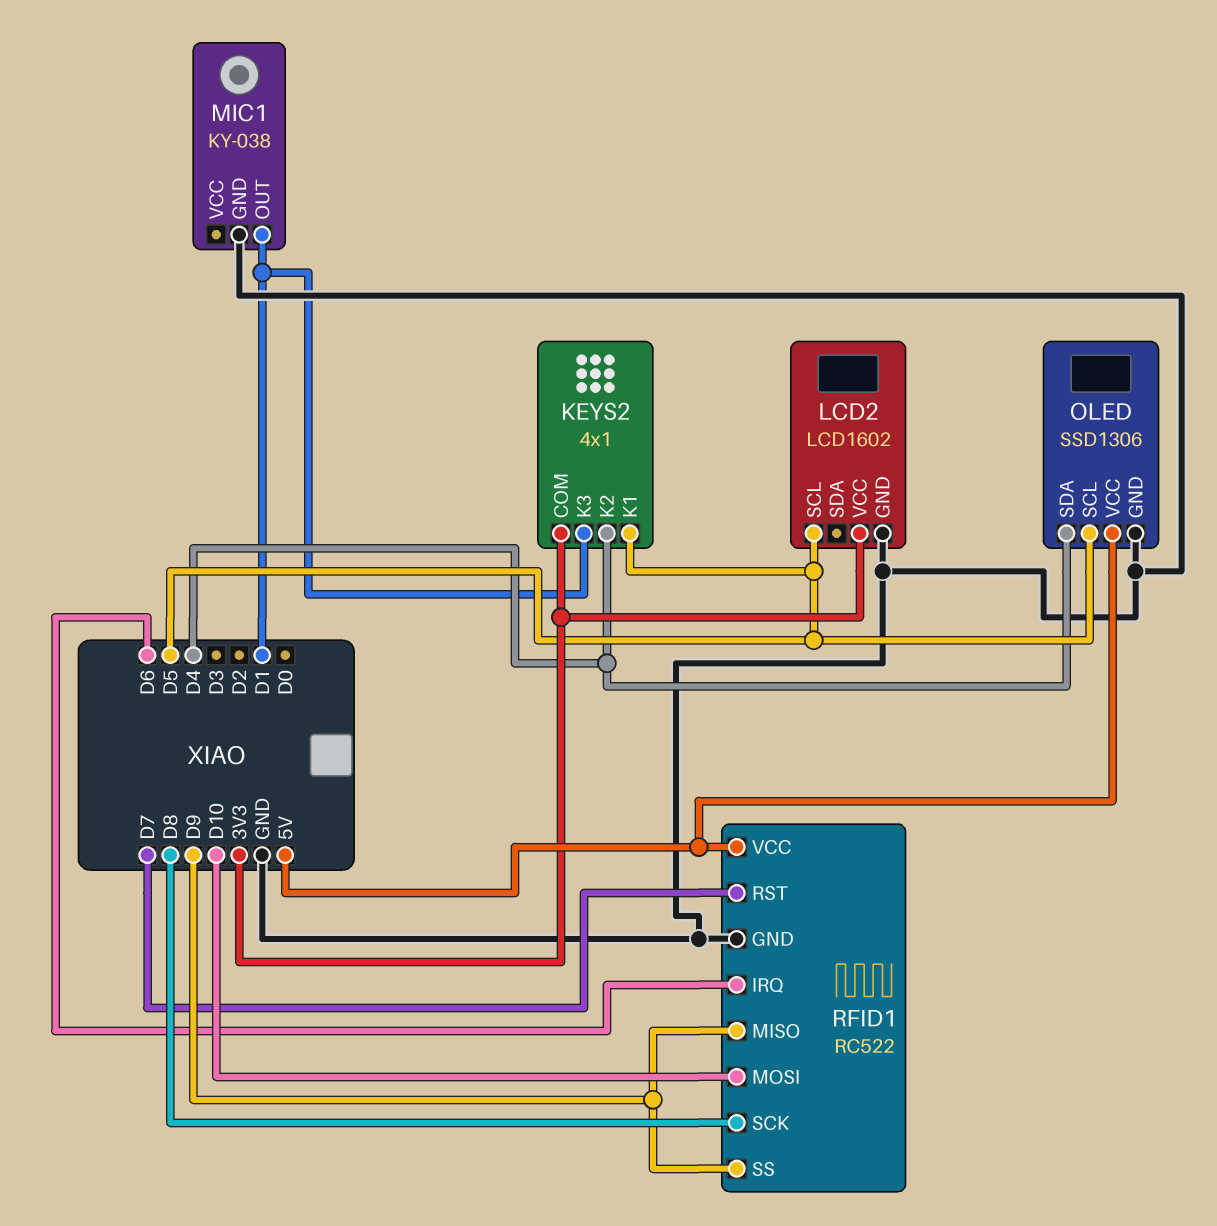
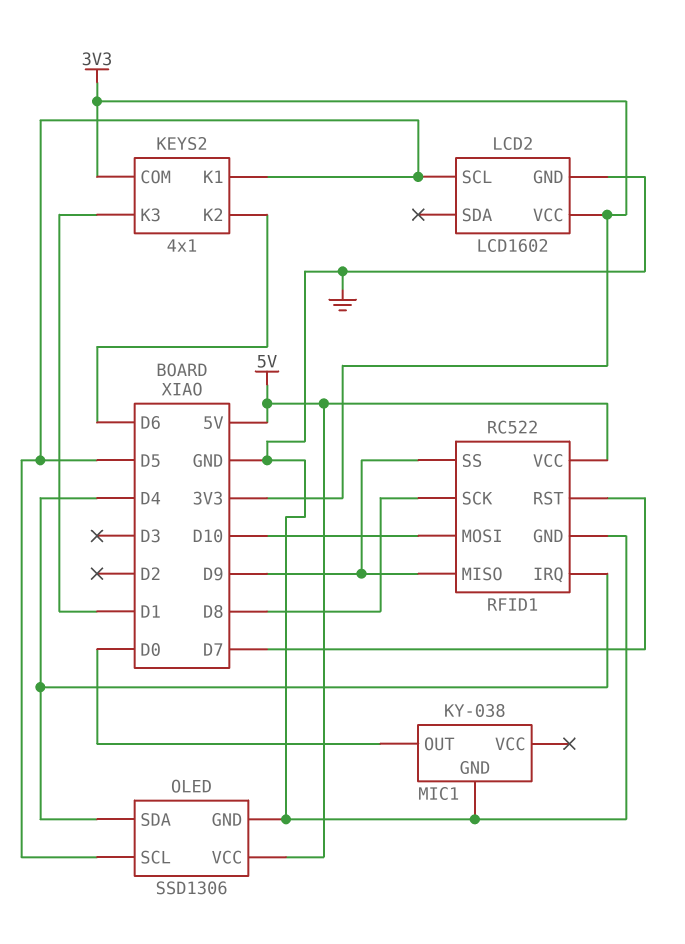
KEYS2 pin K2: D4 -> D6
MIC1 pin OUT: D1 -> D0
RFID1 pin IRQ: D6 -> D4

